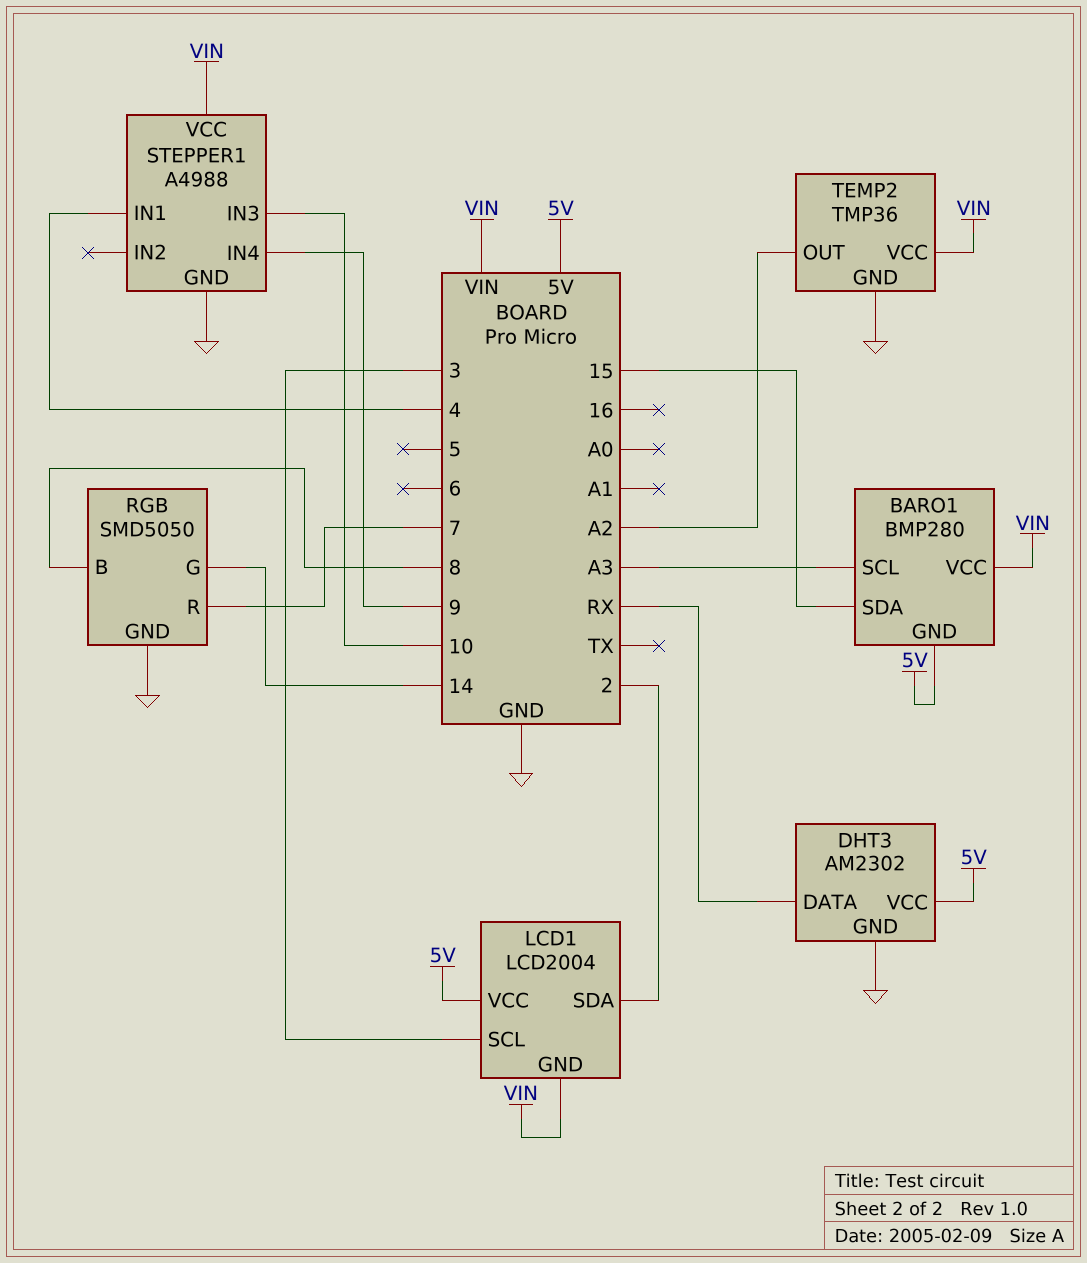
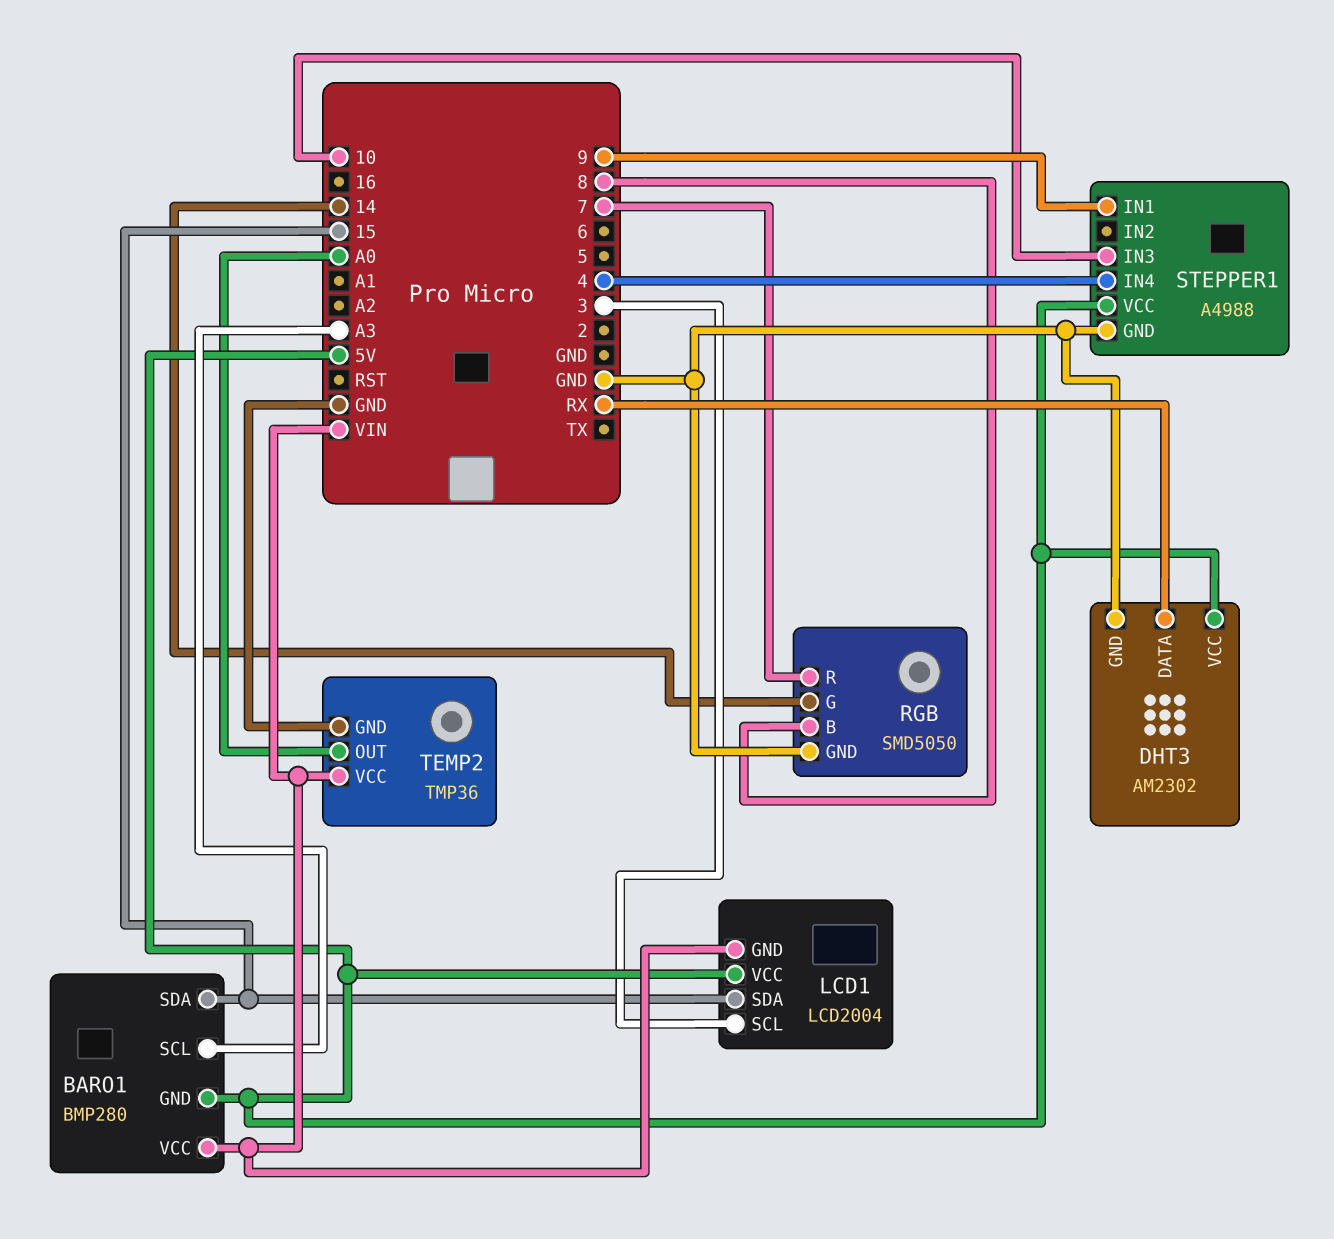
LCD1 pin SDA: 2 -> 15
STEPPER1 pin IN1: 4 -> 9
STEPPER1 pin IN4: 9 -> 4
STEPPER1 pin VCC: VIN -> 5V
TEMP2 pin OUT: A2 -> A0

